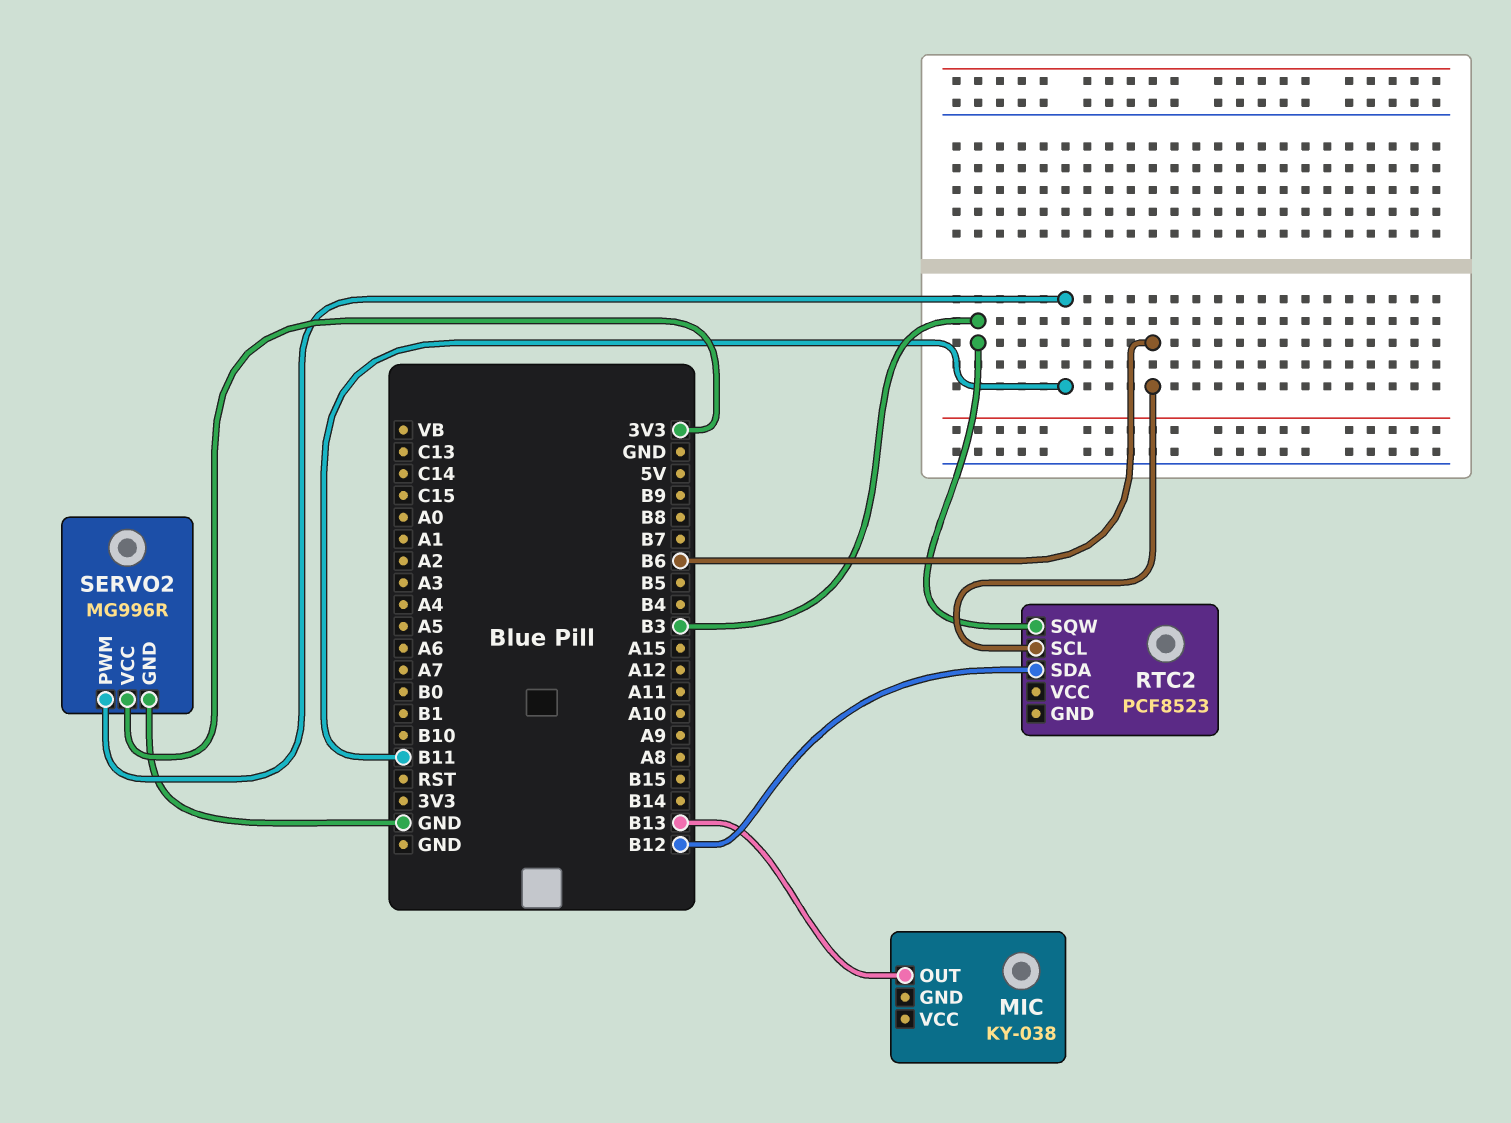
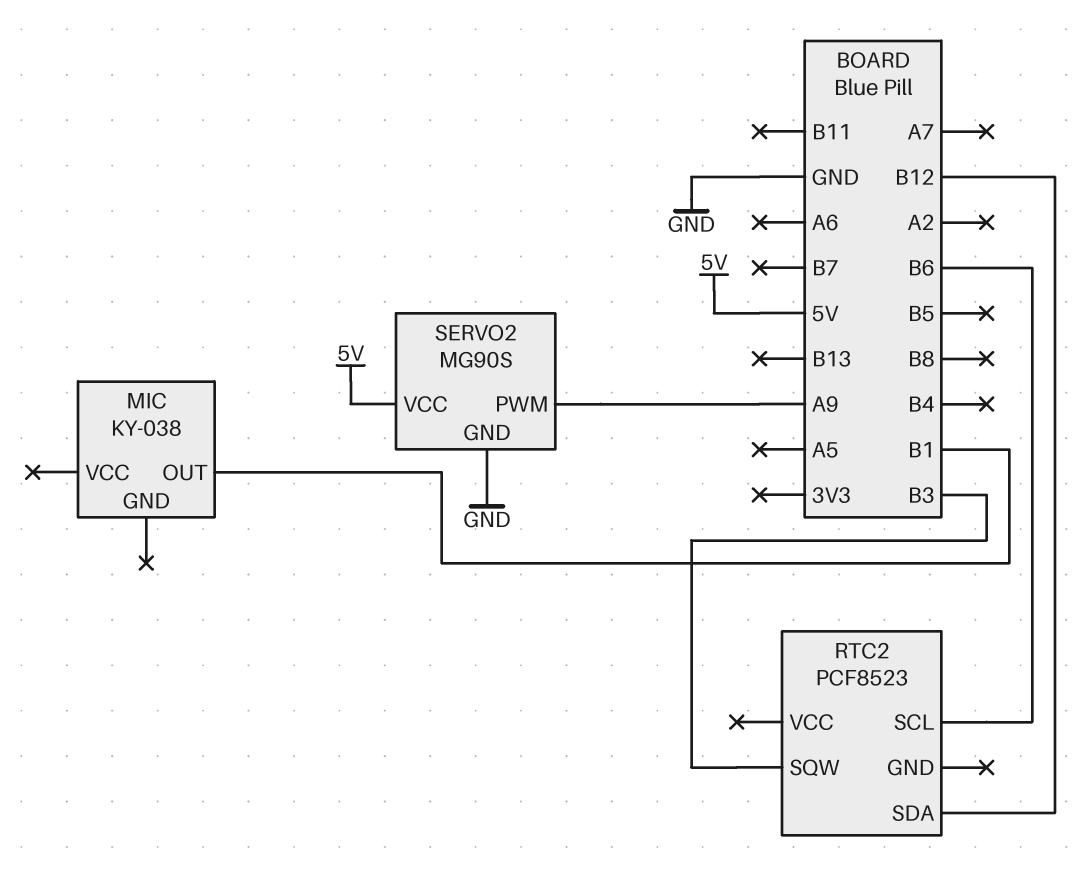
MIC pin OUT: B13 -> B1
SERVO2: MG996R -> MG90S
SERVO2 pin PWM: B11 -> A9
SERVO2 pin VCC: 3V3 -> 5V

